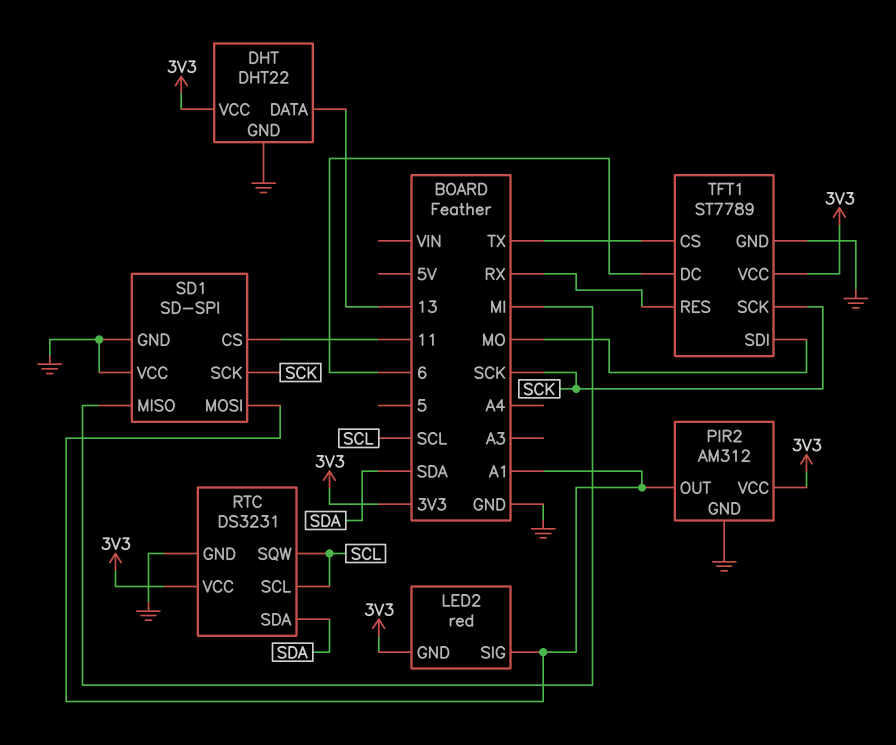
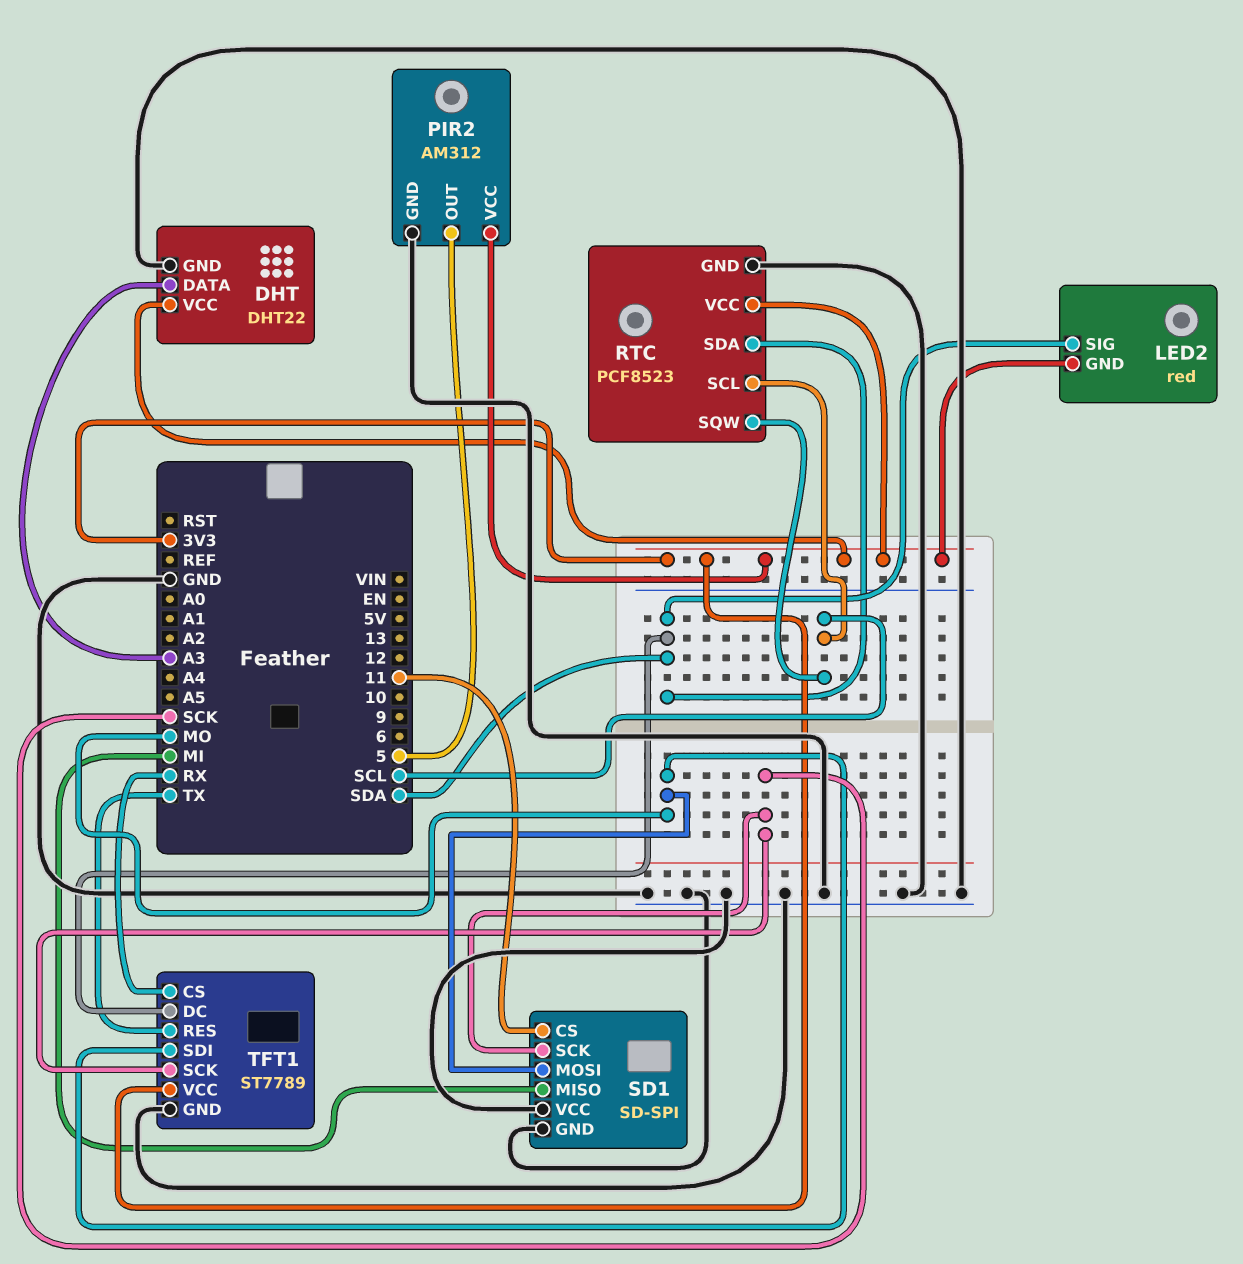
DHT pin DATA: 13 -> A3
LED2 pin SIG: A1 -> SDA
PIR2 pin OUT: A1 -> 5
RTC: DS3231 -> PCF8523
SD1 pin MOSI: A1 -> MO
TFT1 pin CS: TX -> RX
TFT1 pin DC: 6 -> SDA
TFT1 pin RES: RX -> TX

